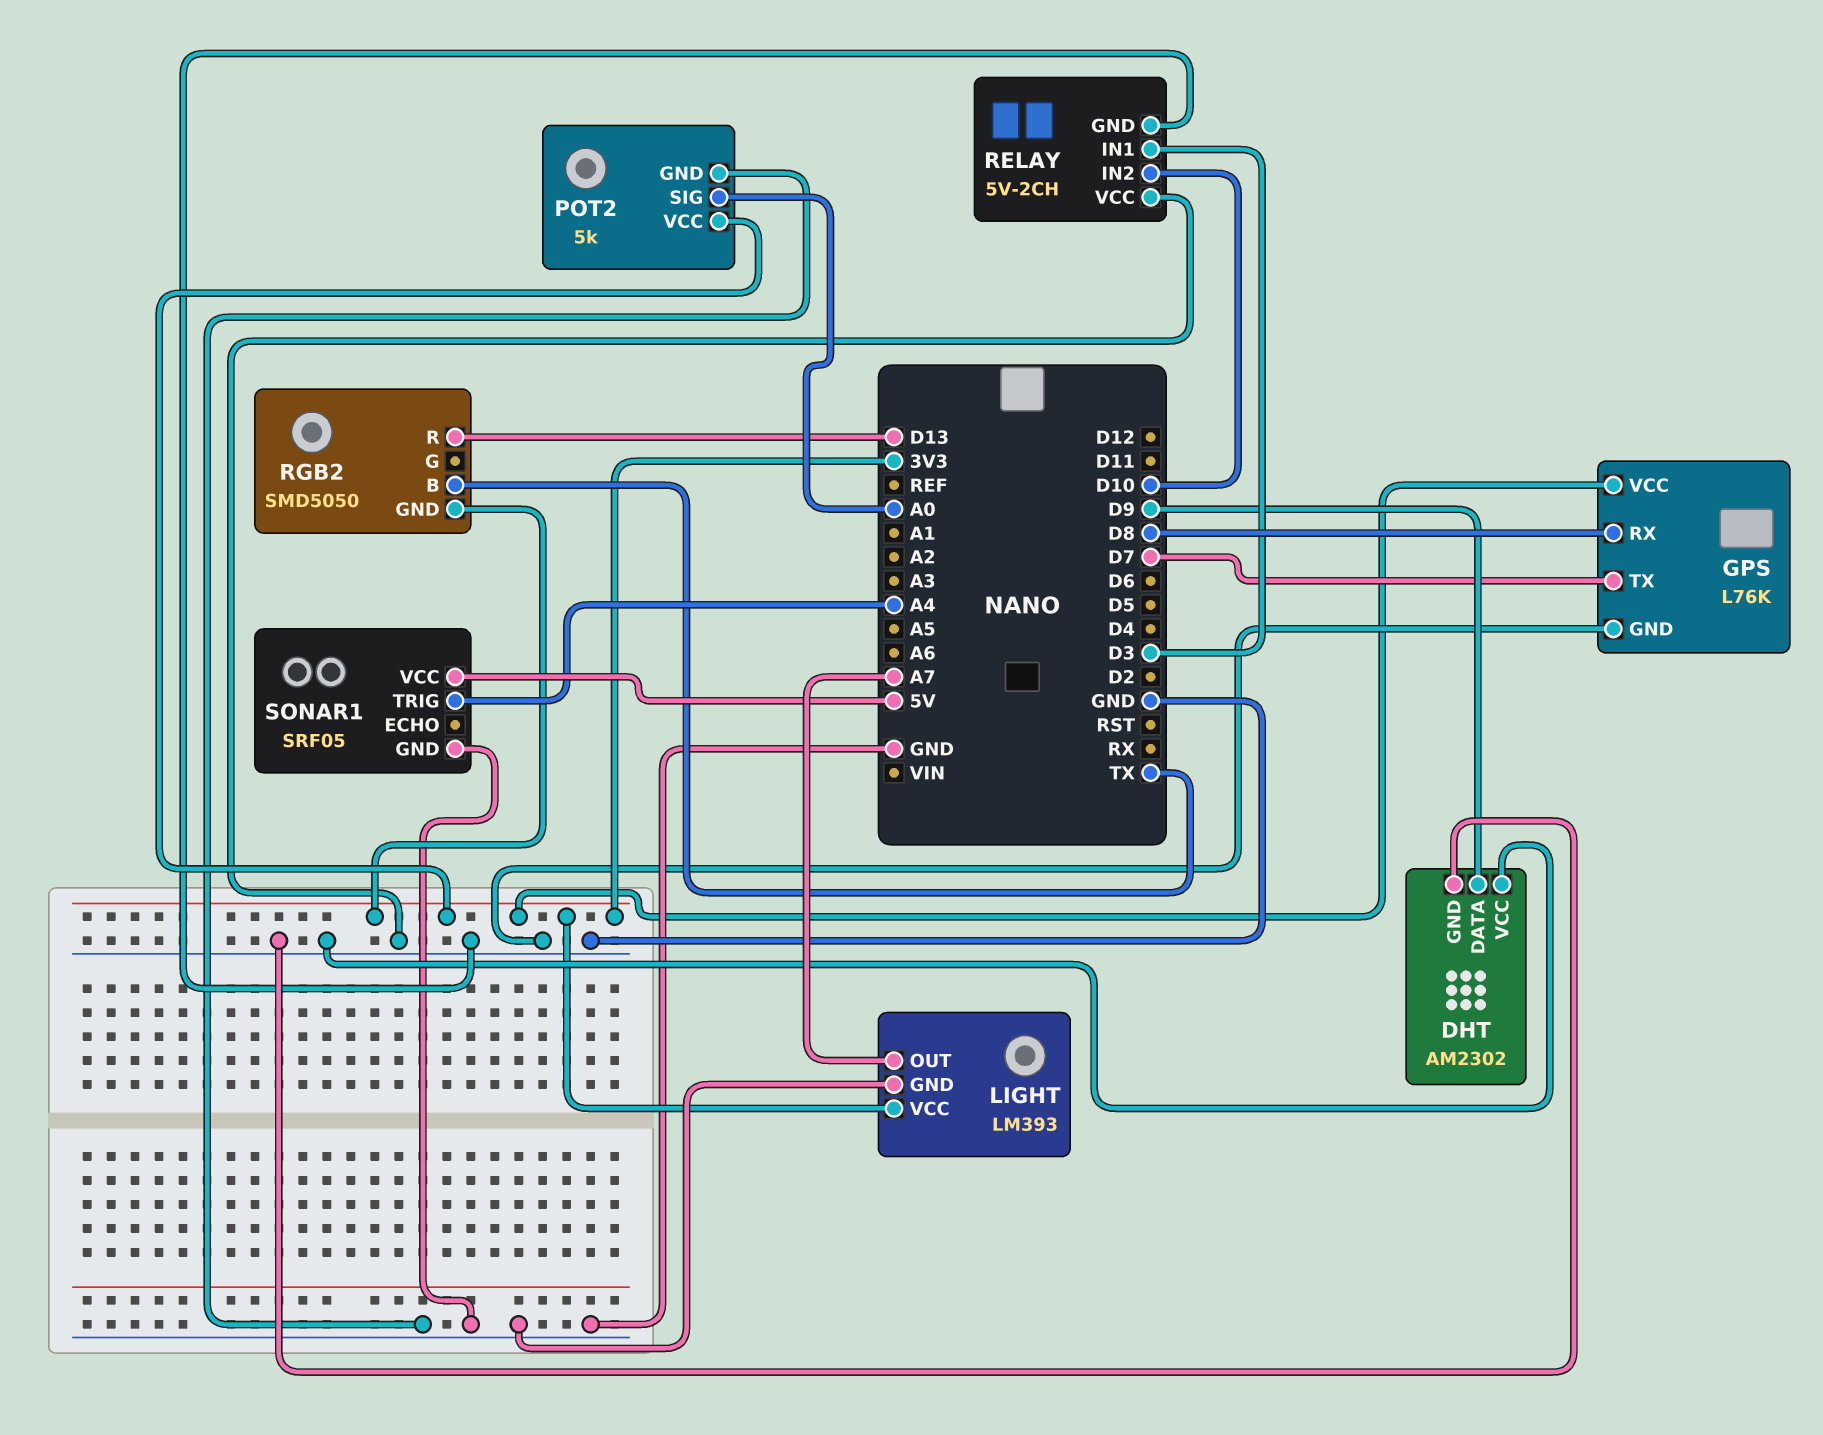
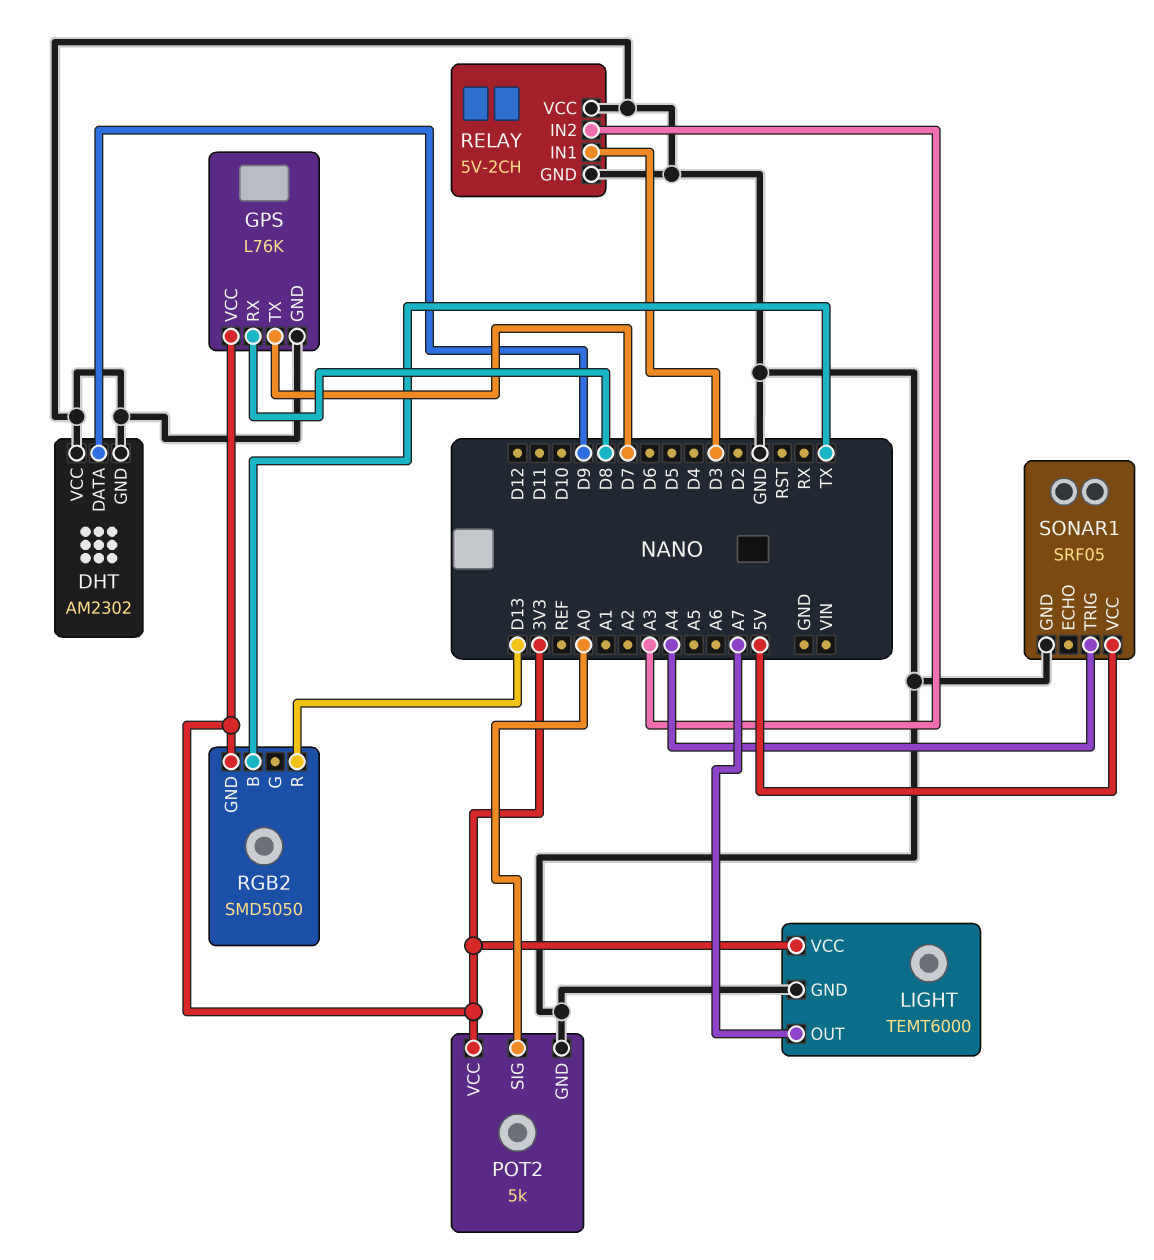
LIGHT: LM393 -> TEMT6000
RELAY pin IN2: D10 -> A3

